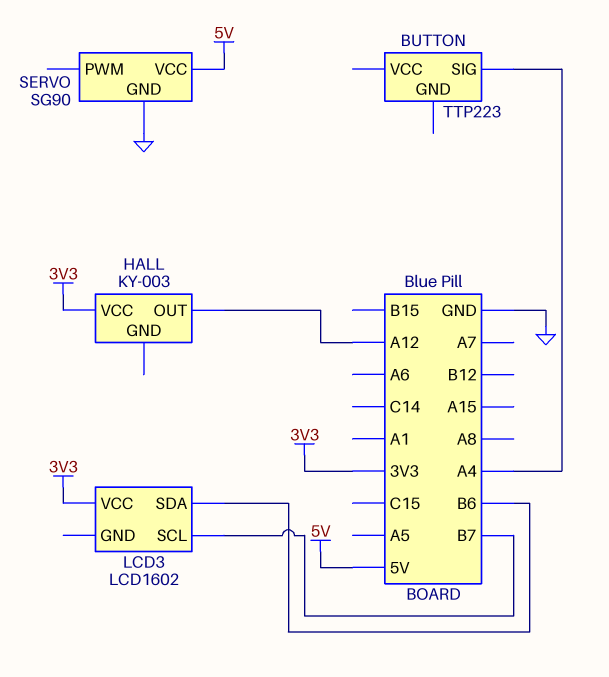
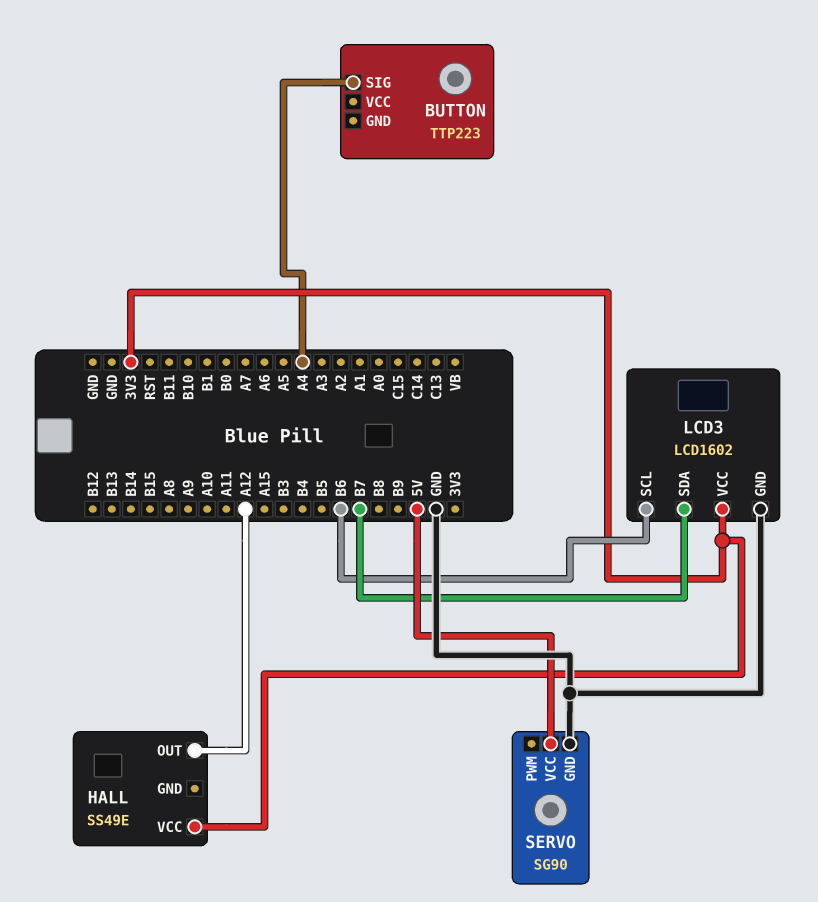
HALL: KY-003 -> SS49E
LCD3 pin GND: none -> GND
LCD3 pin SCL: B7 -> B6
LCD3 pin SDA: B6 -> B7

